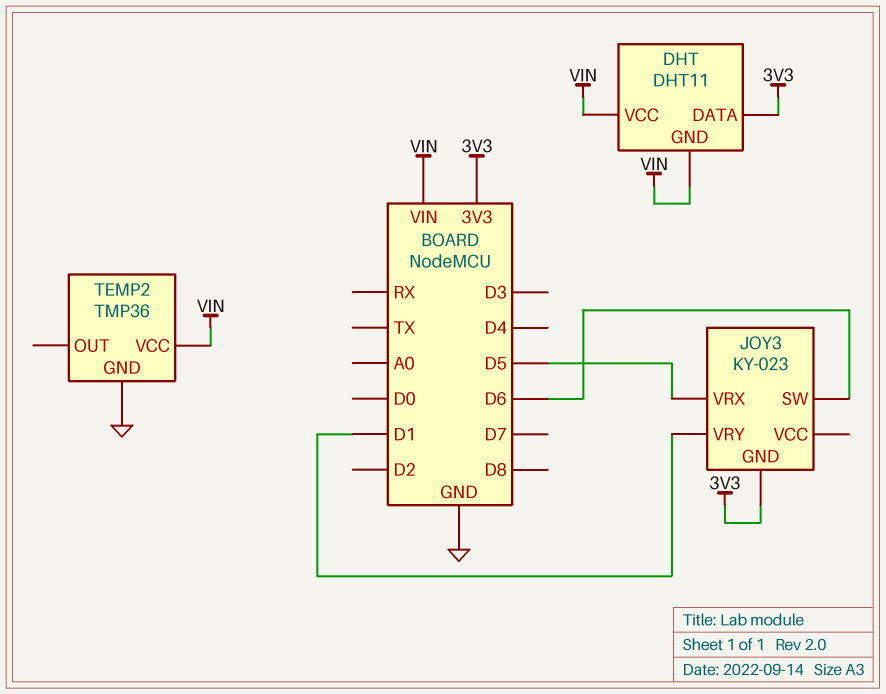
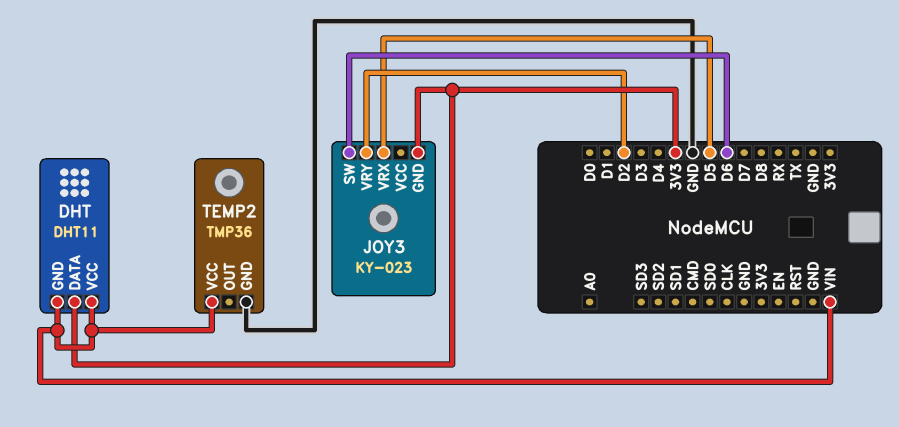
JOY3 pin VRY: D1 -> D2

